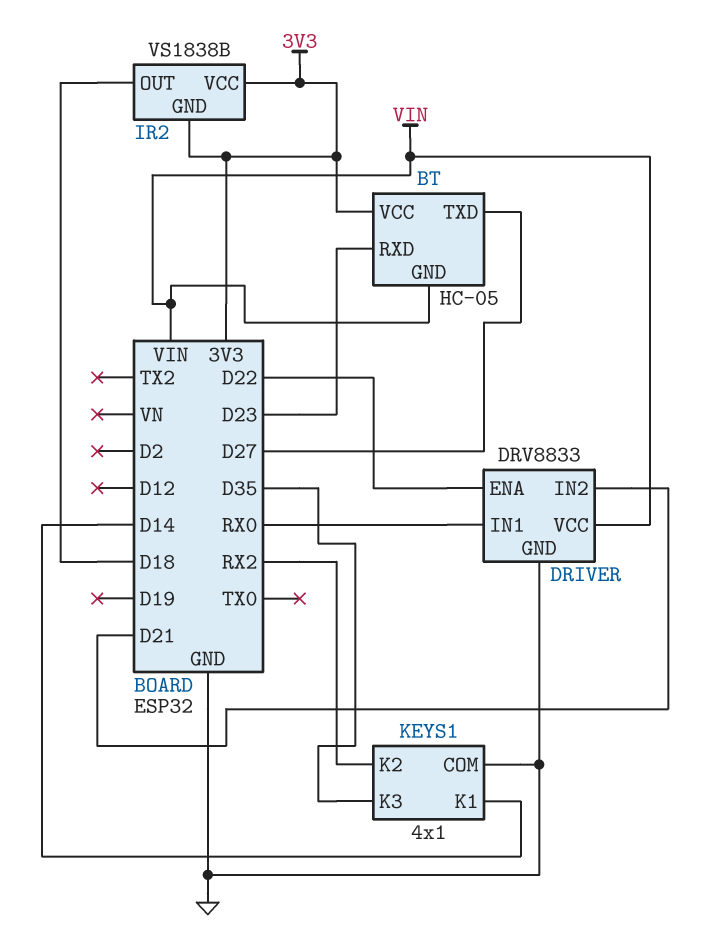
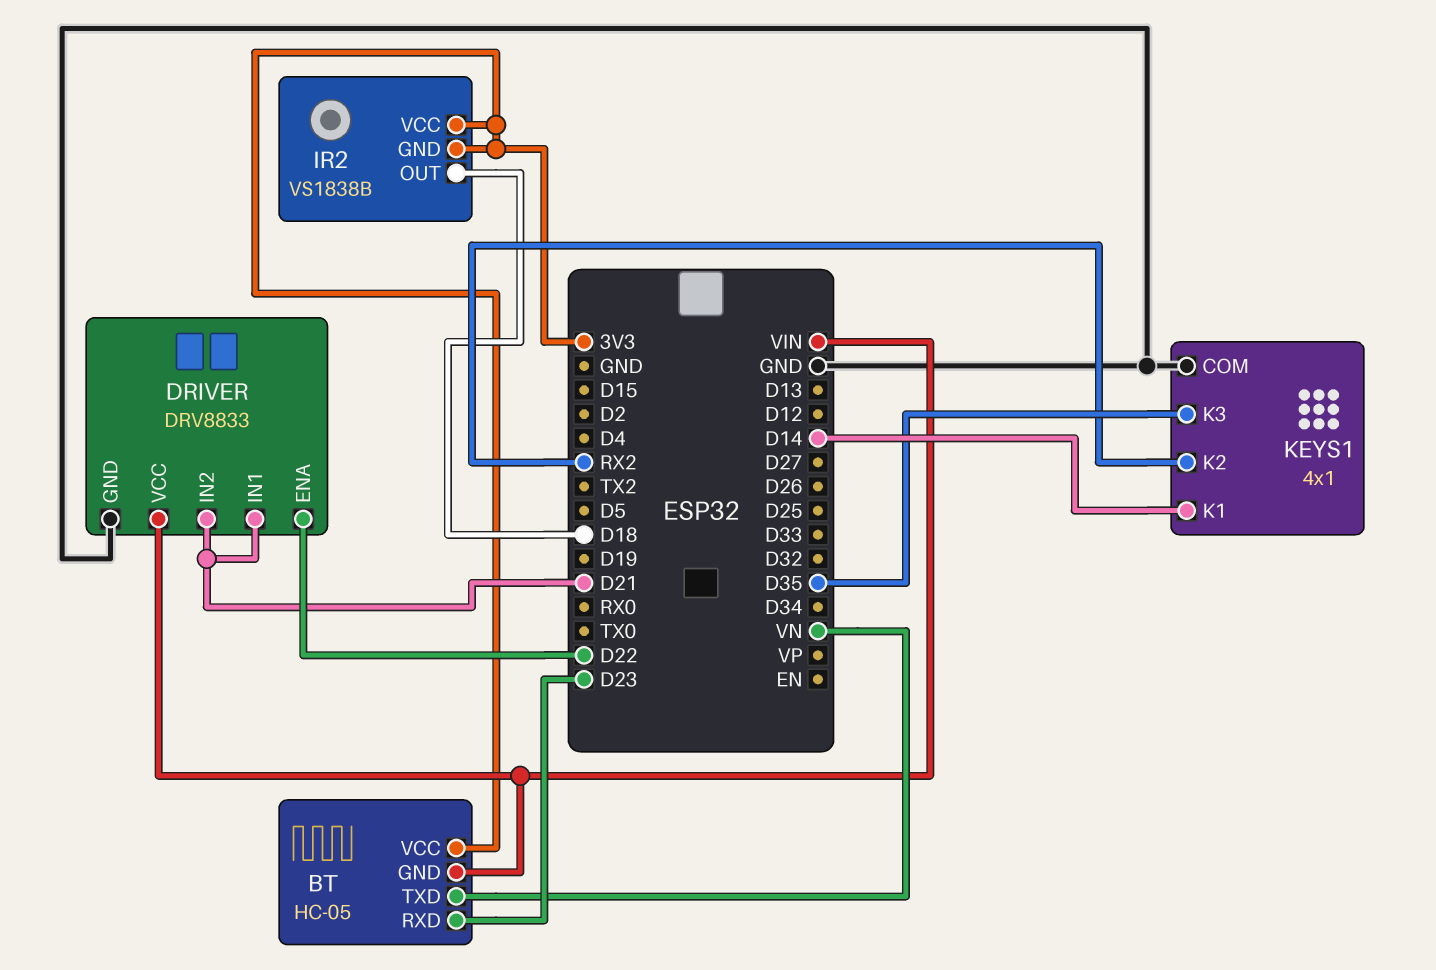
BT pin TXD: D27 -> VN
DRIVER pin IN1: RX0 -> D21

